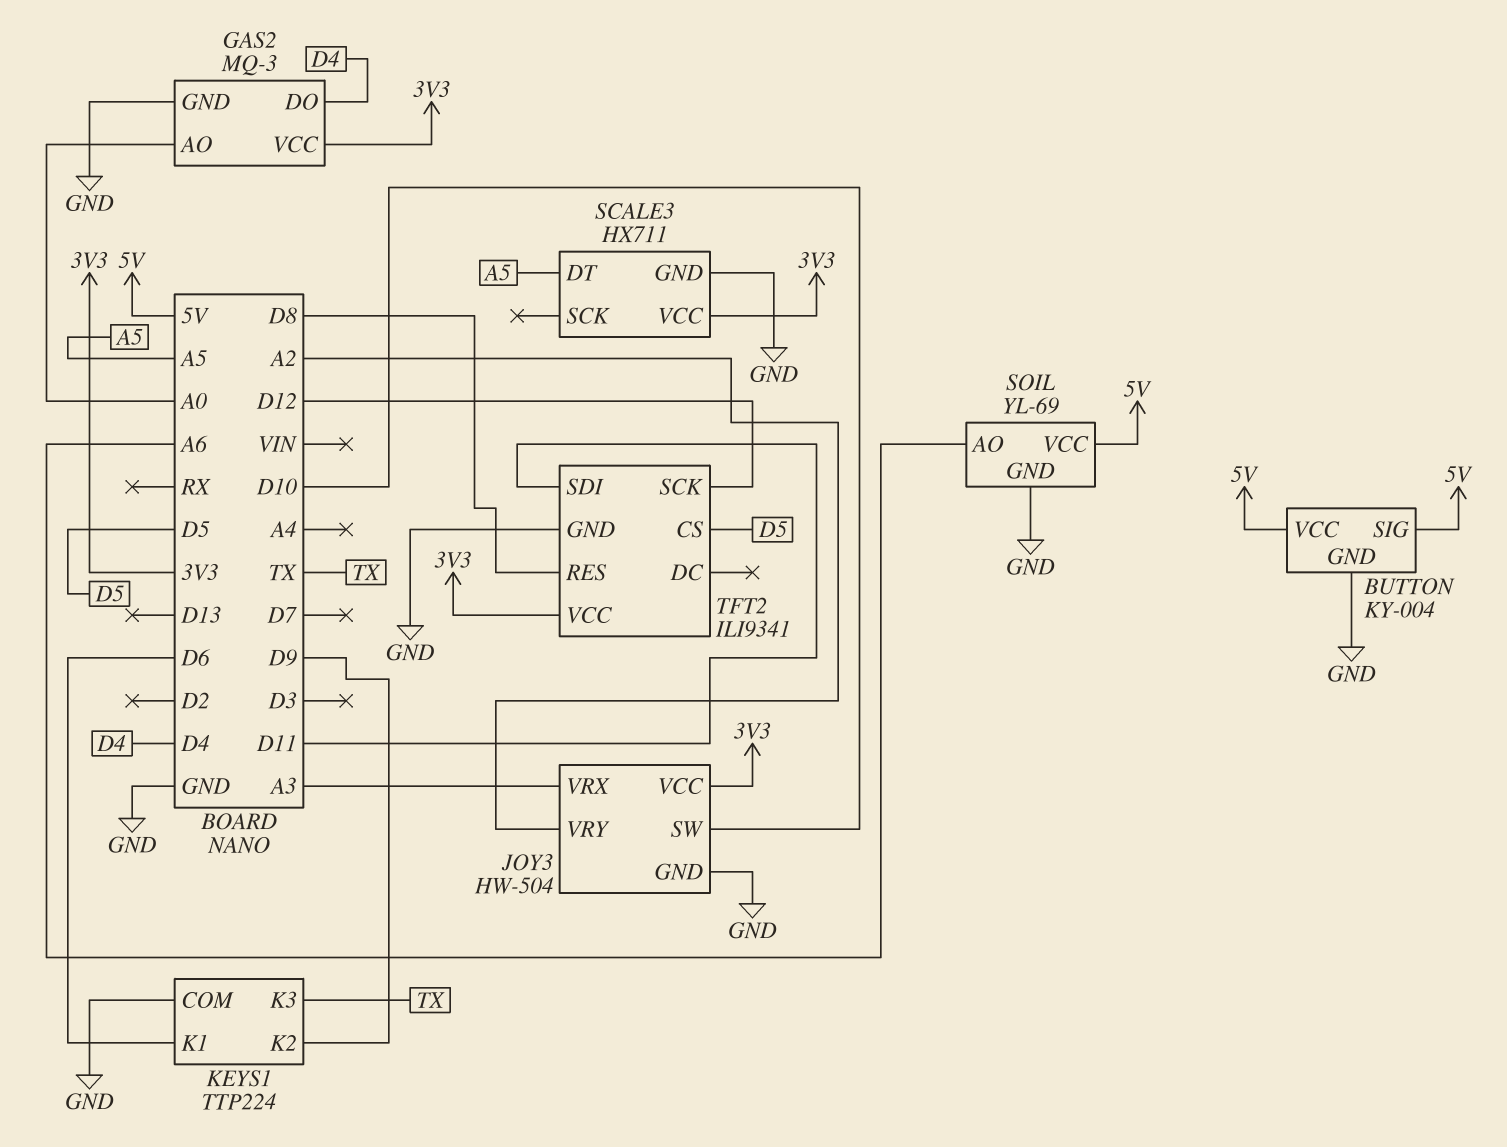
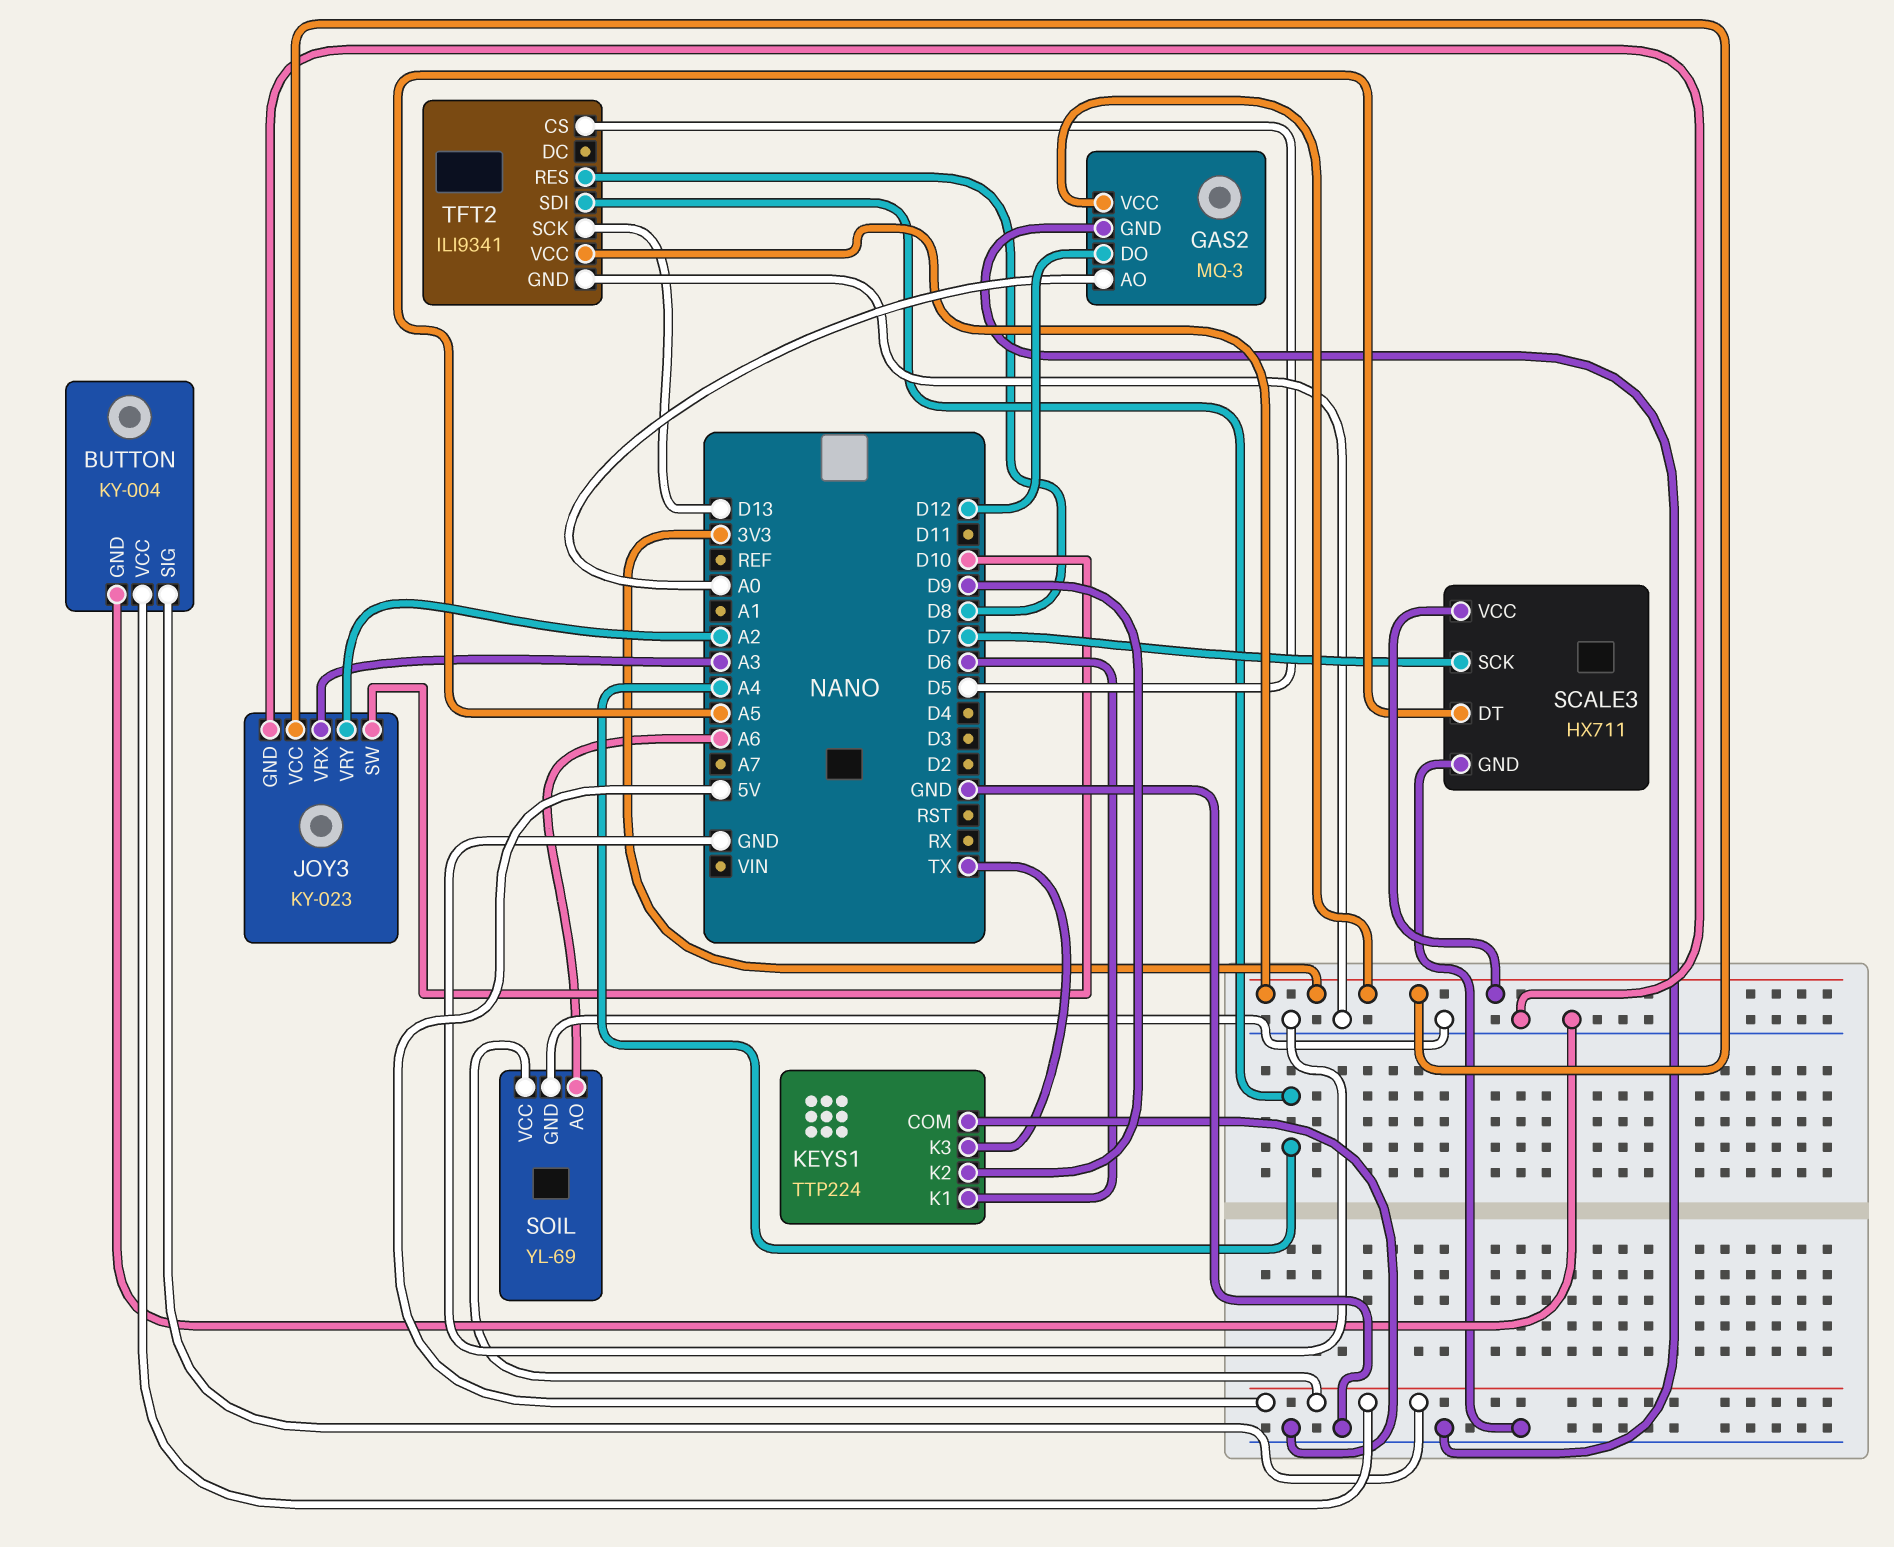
GAS2 pin DO: D4 -> D12
JOY3: HW-504 -> KY-023
SCALE3 pin SCK: none -> D7
TFT2 pin SCK: D12 -> D13
TFT2 pin SDI: D11 -> A4

